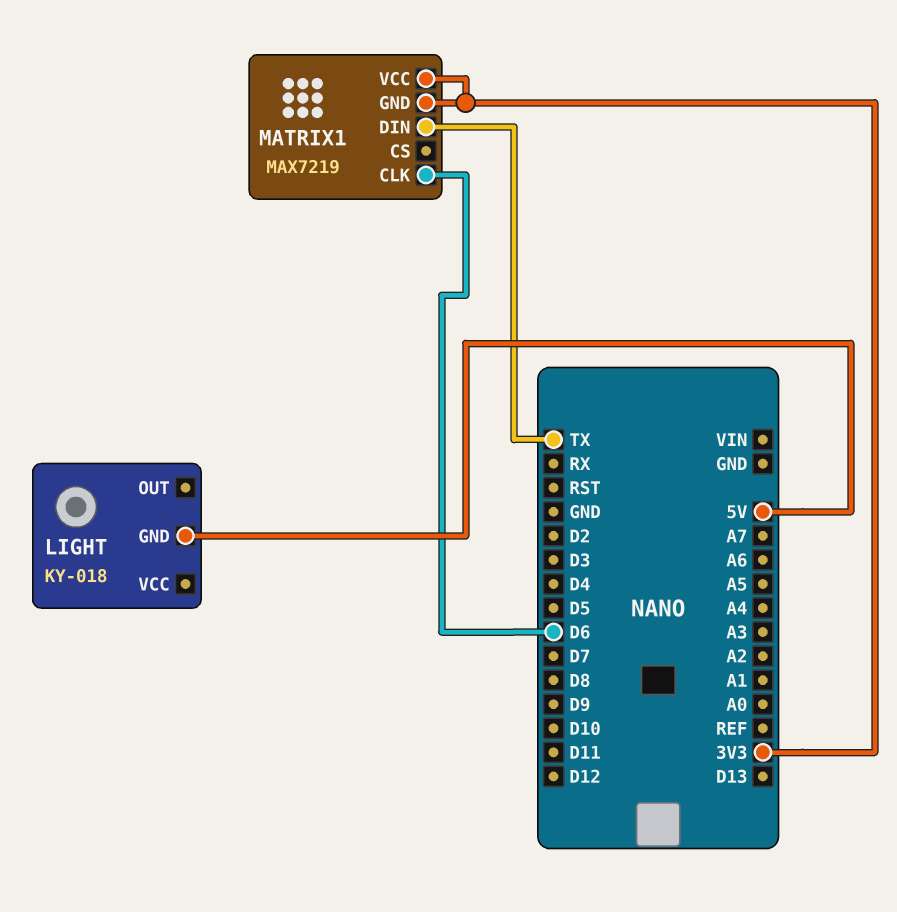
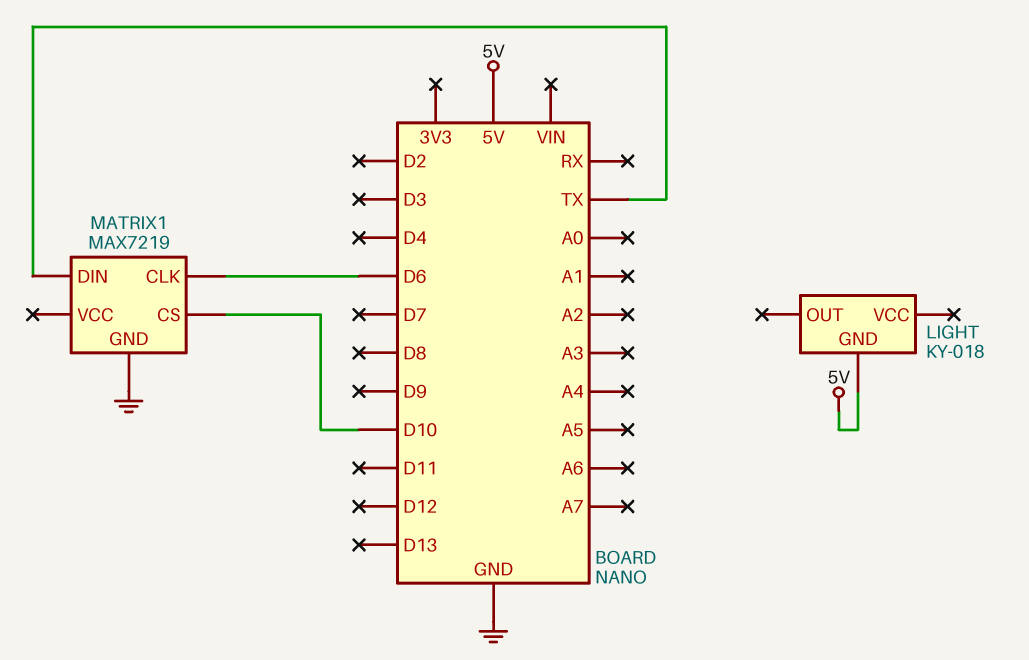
MATRIX1 pin CS: none -> D10
MATRIX1 pin GND: 3V3 -> GND
MATRIX1 pin VCC: 3V3 -> none

